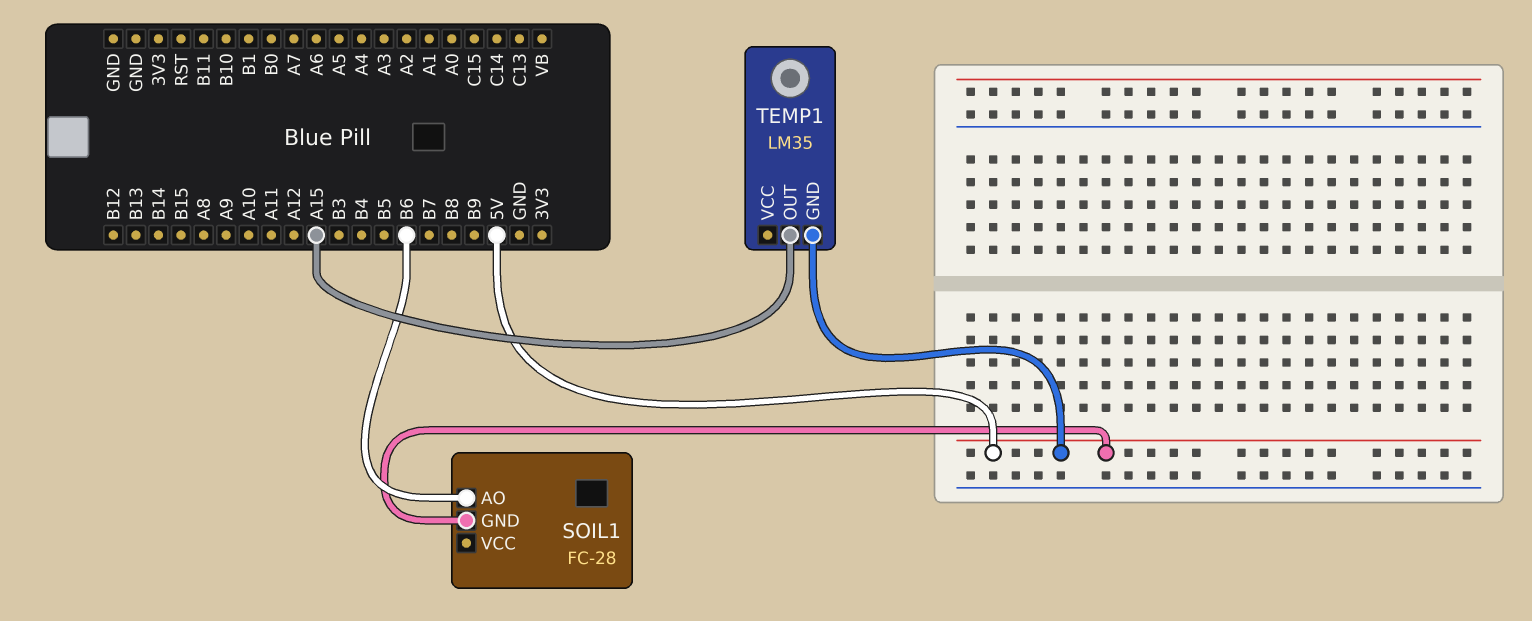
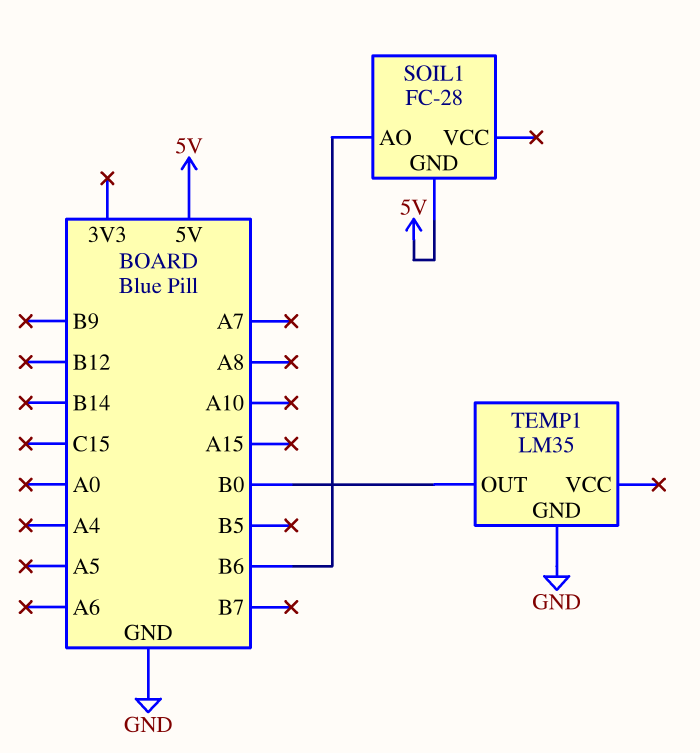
TEMP1 pin GND: 5V -> GND
TEMP1 pin OUT: A15 -> B0

